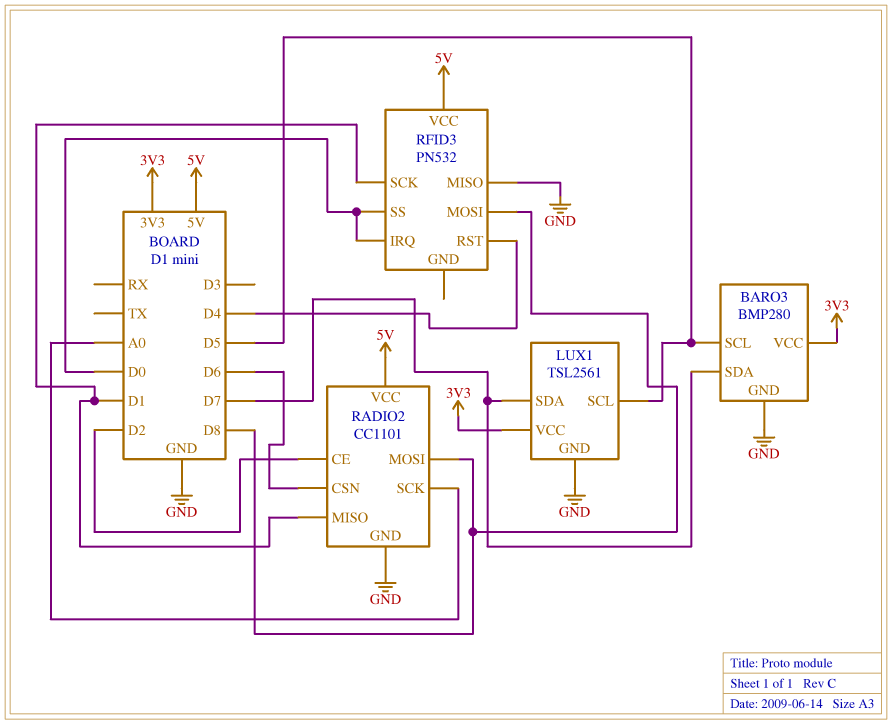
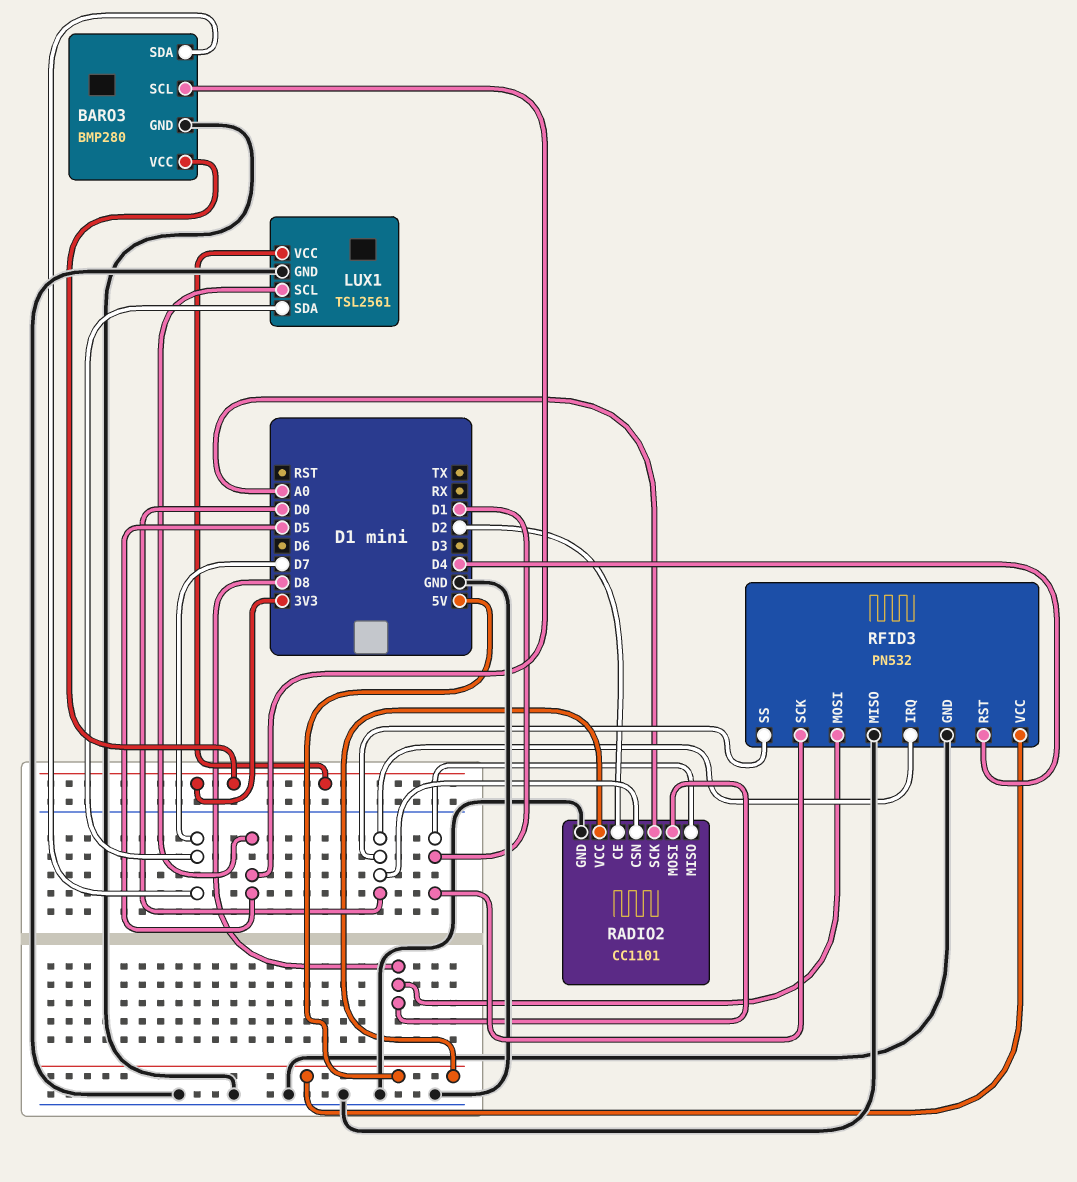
RADIO2 pin CSN: D6 -> D0
RFID3 pin GND: none -> GND

